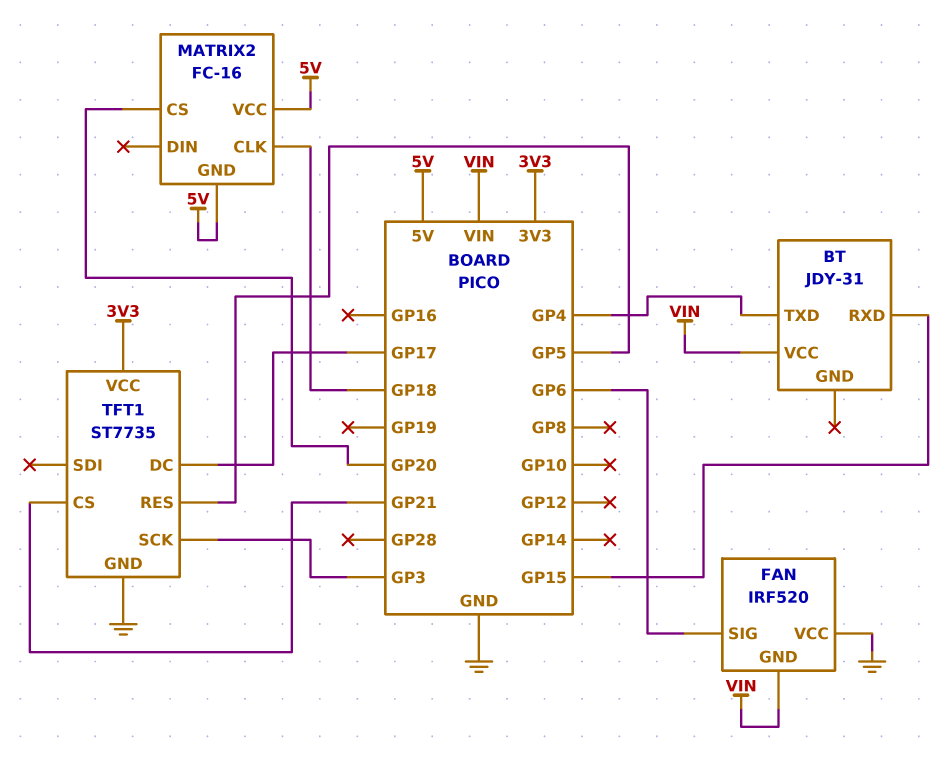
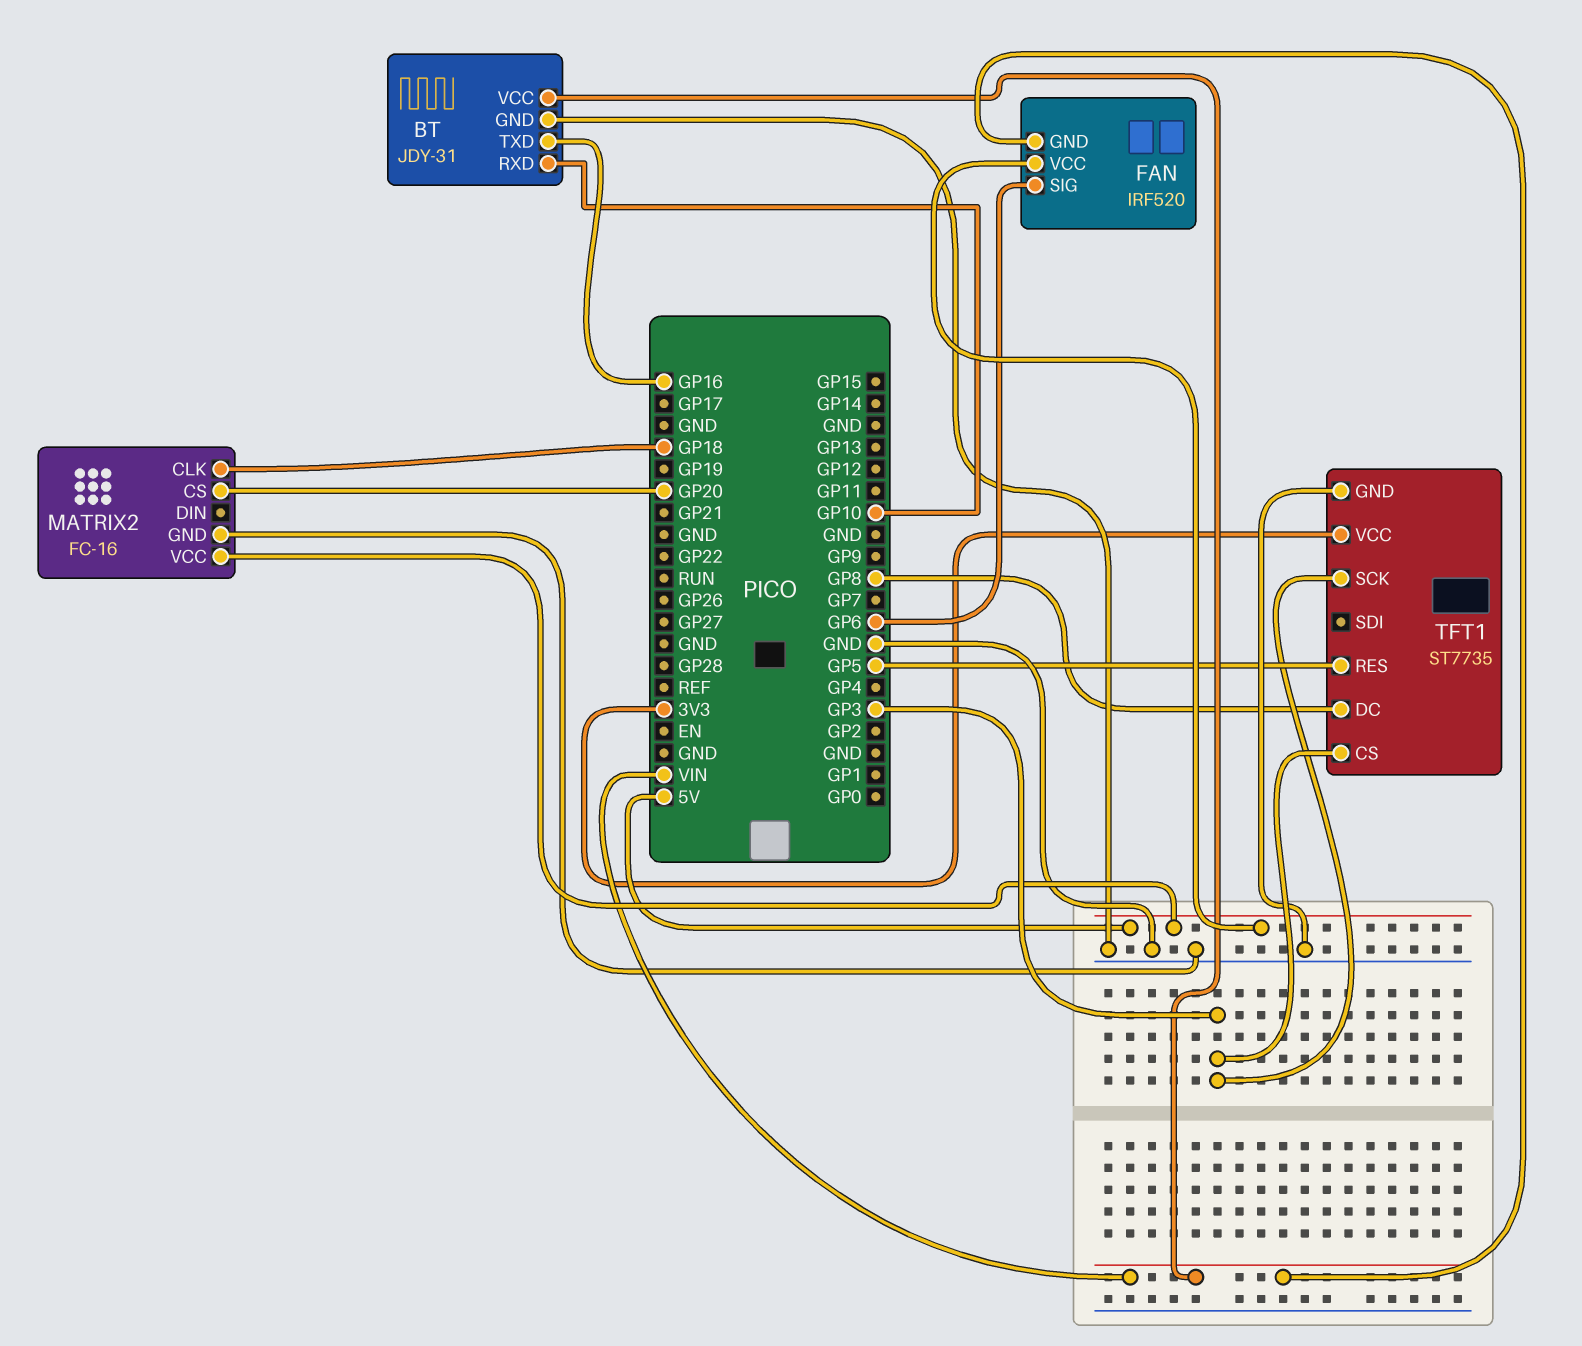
BT pin GND: none -> GND
BT pin RXD: GP15 -> GP10
BT pin TXD: GP4 -> GP16
FAN pin VCC: GND -> 5V
MATRIX2 pin GND: 5V -> GND
TFT1 pin CS: GP21 -> GP3
TFT1 pin DC: GP17 -> GP8

